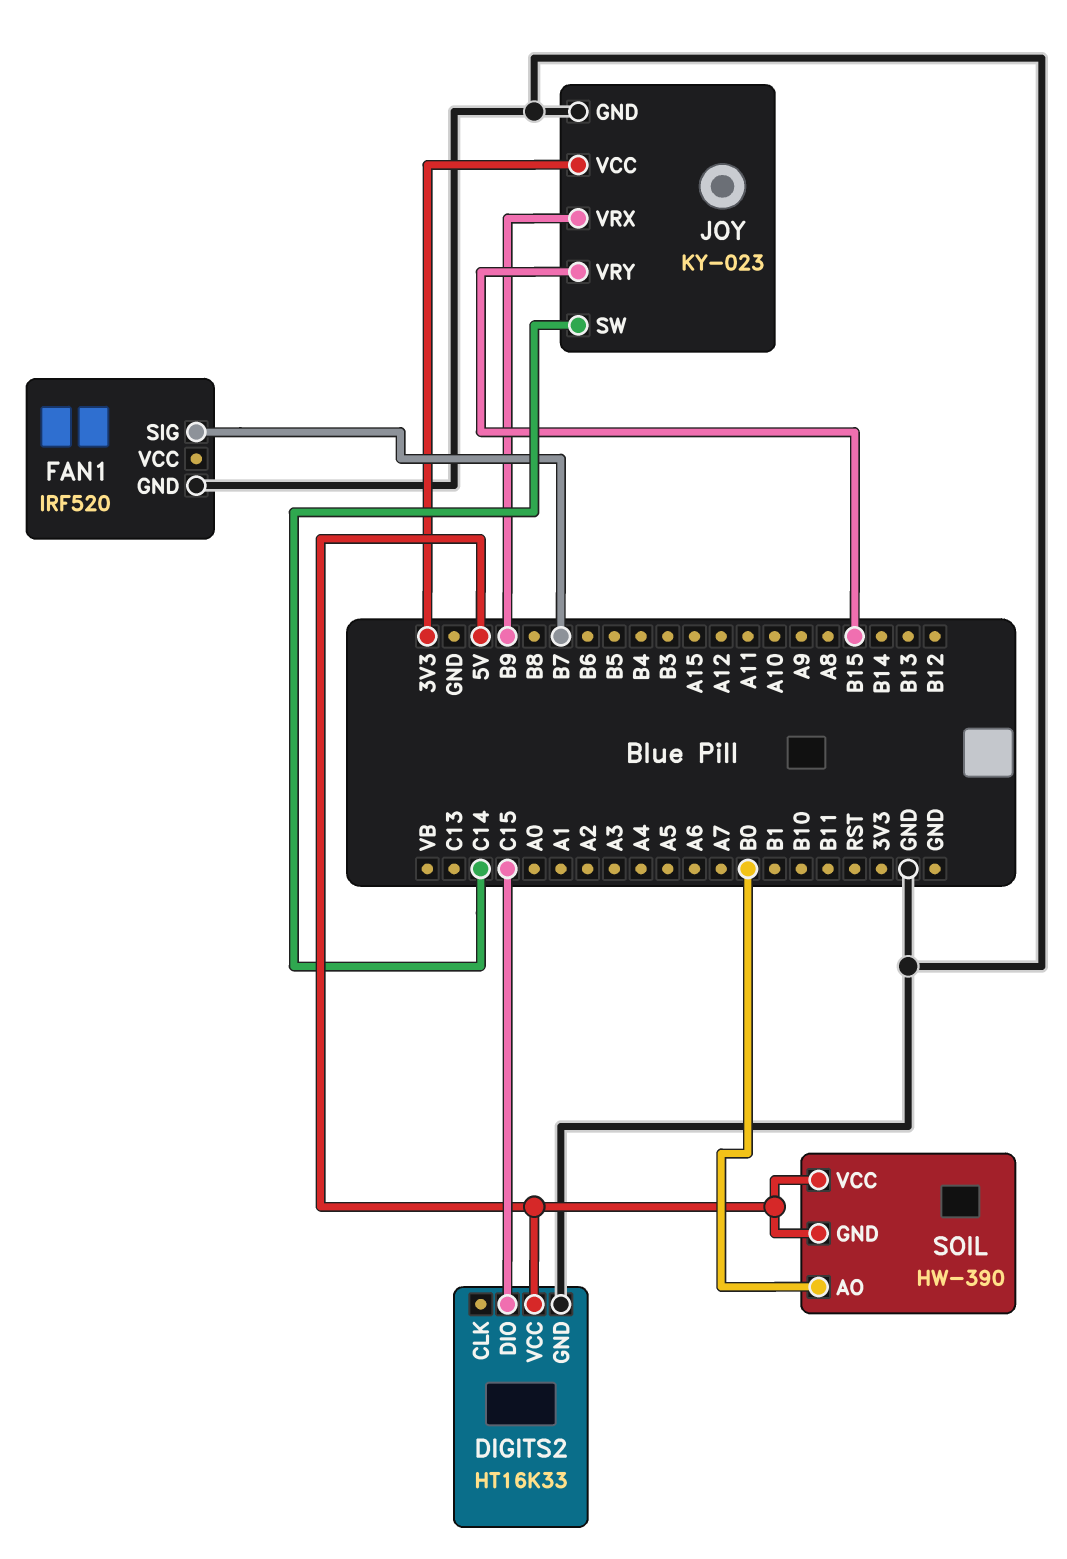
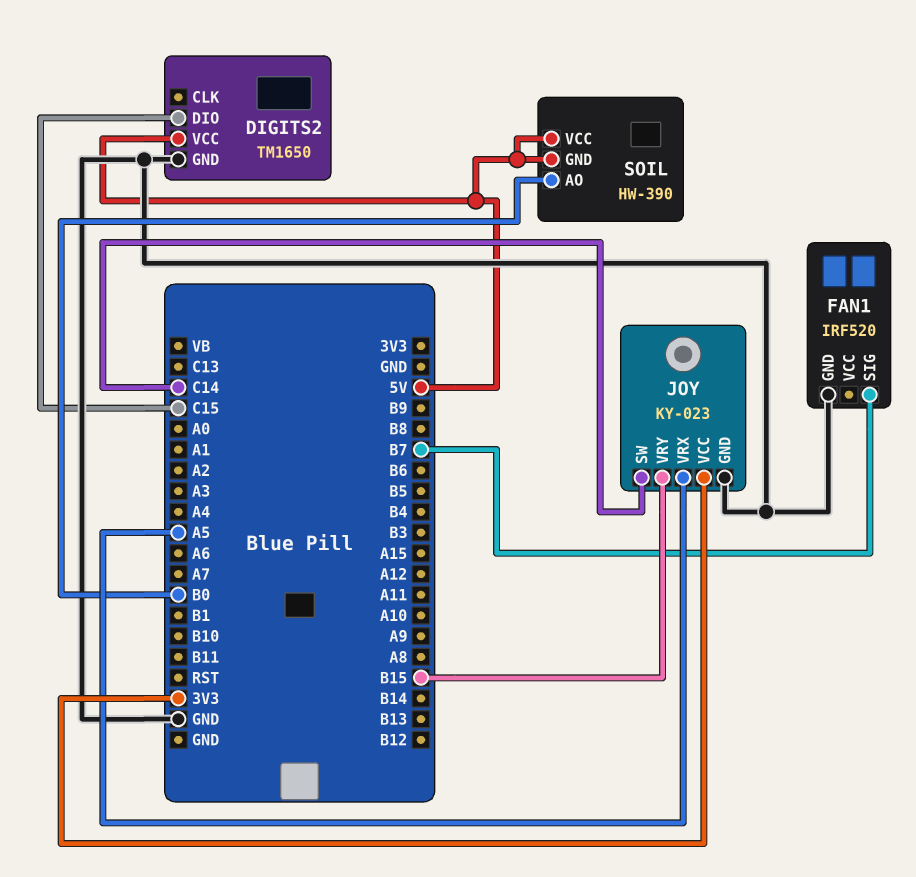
DIGITS2: HT16K33 -> TM1650
JOY pin VRX: B9 -> A5

